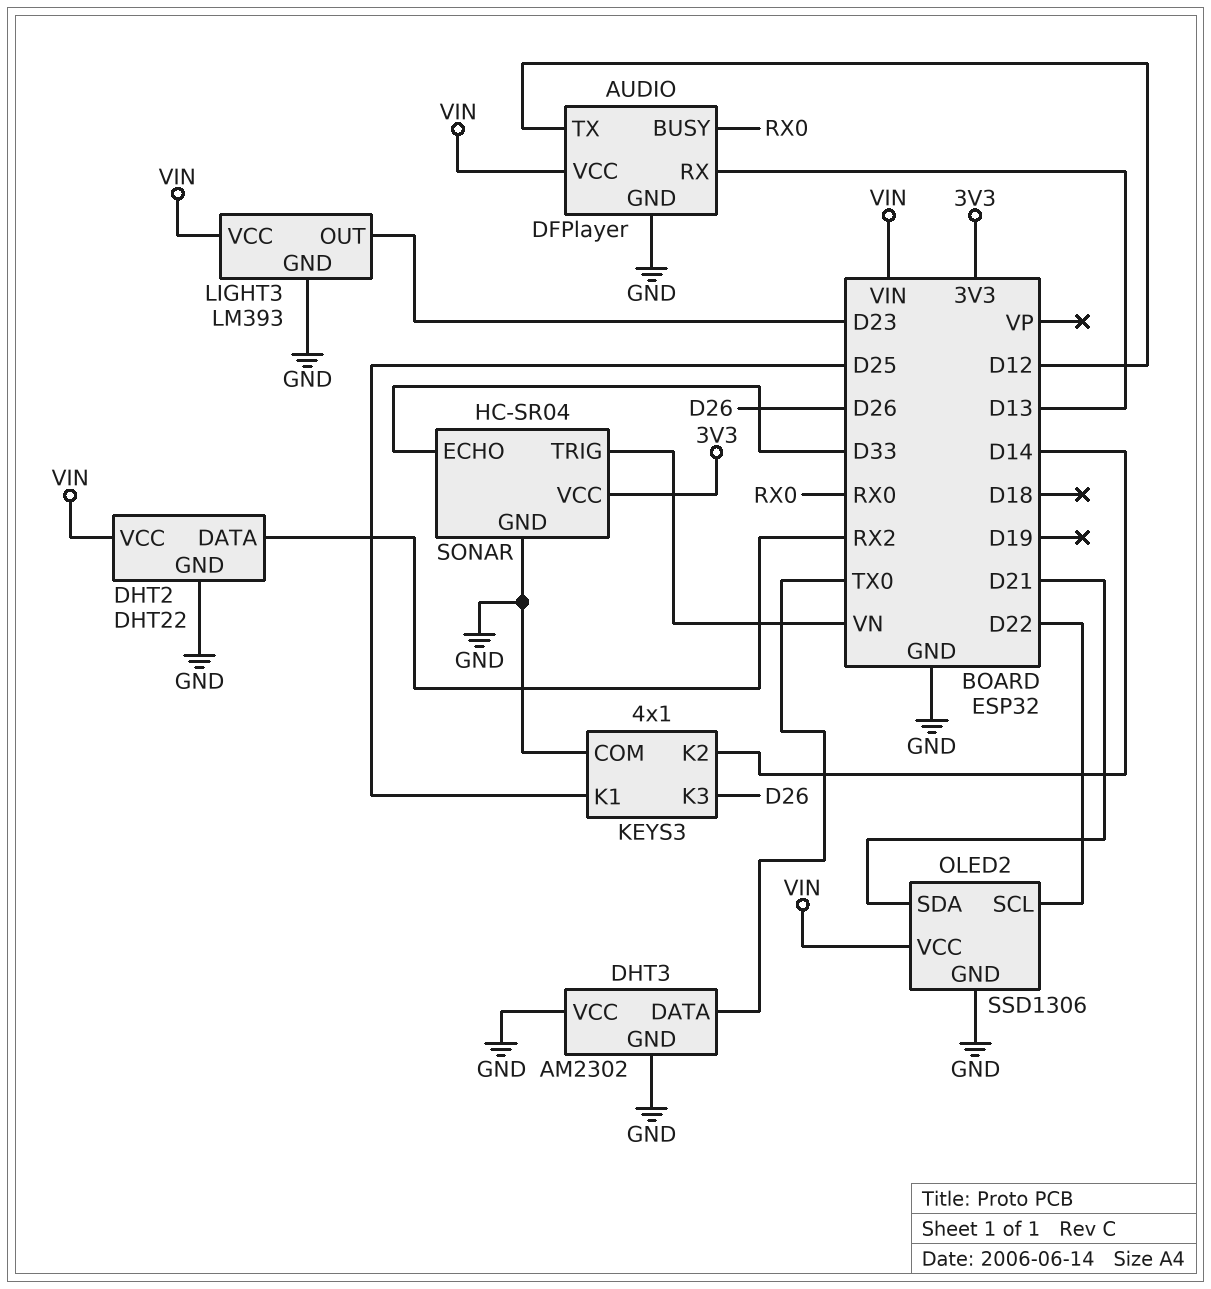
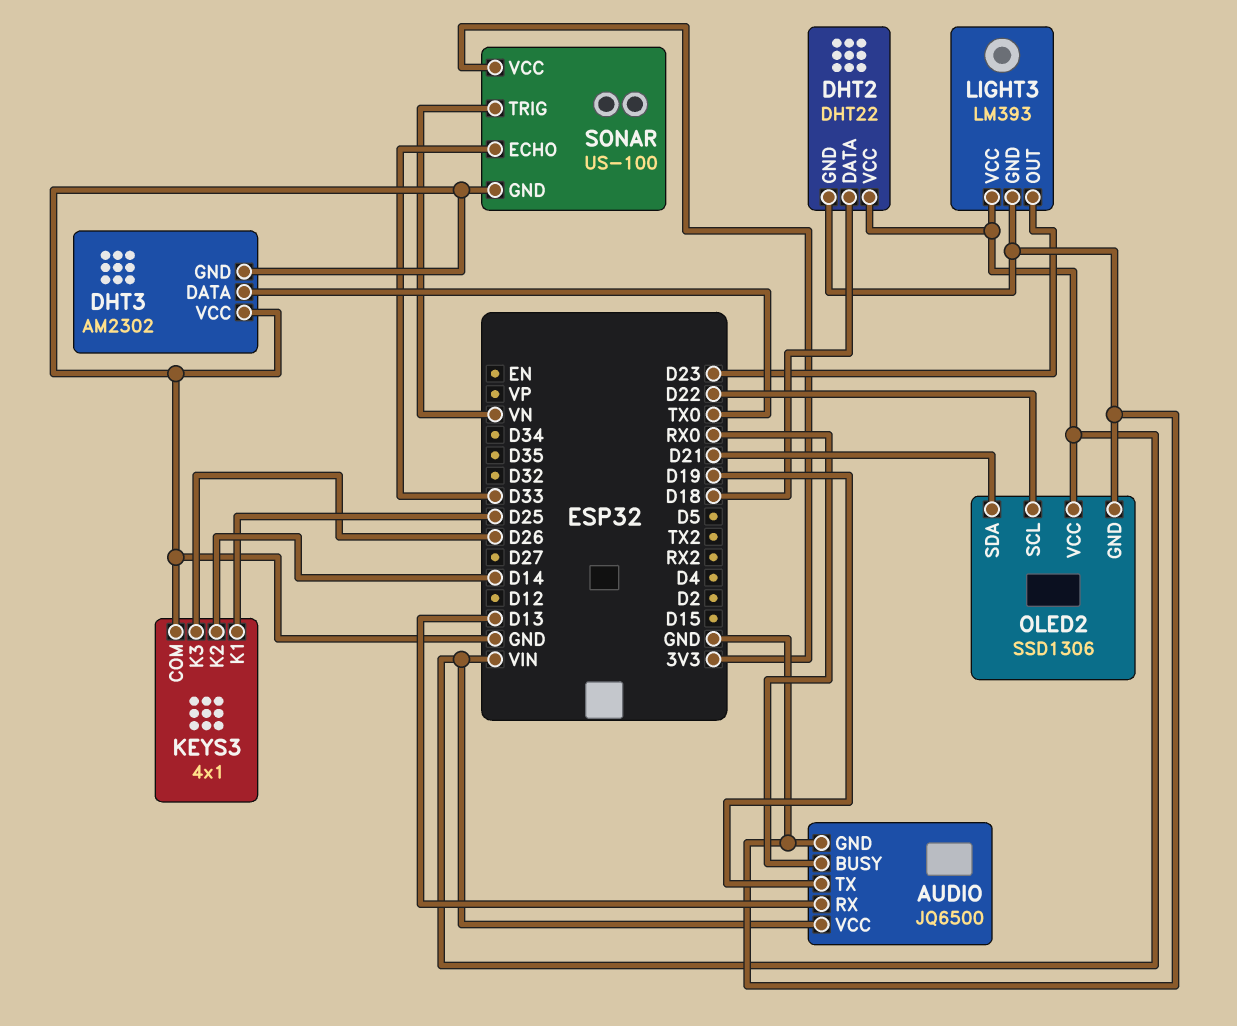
AUDIO: DFPlayer -> JQ6500
AUDIO pin TX: D12 -> D19
DHT2 pin DATA: RX2 -> D18
SONAR: HC-SR04 -> US-100

